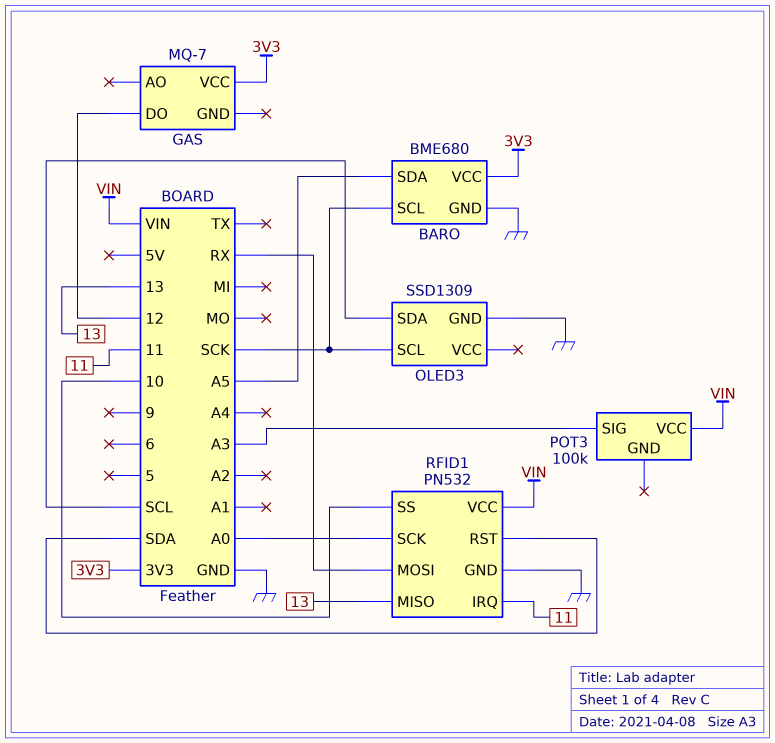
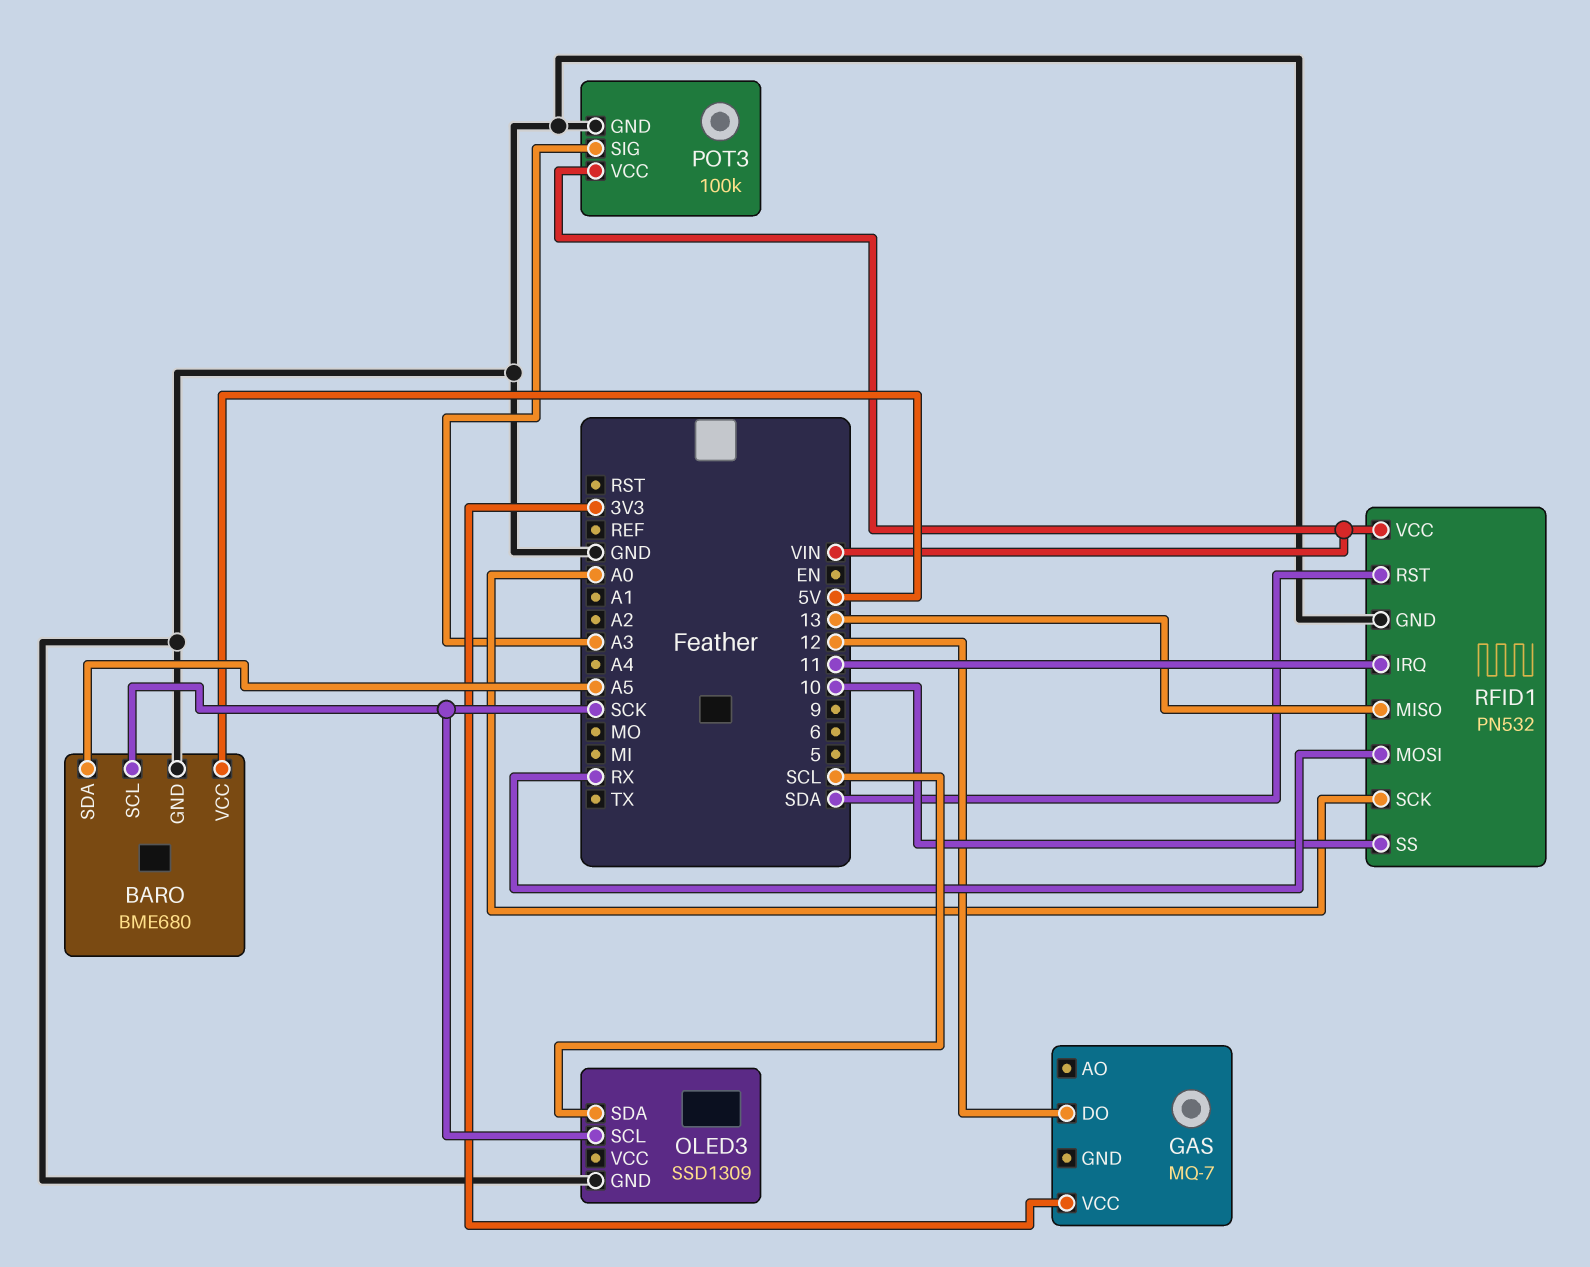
BARO pin VCC: 3V3 -> 5V
POT3 pin GND: none -> GND

